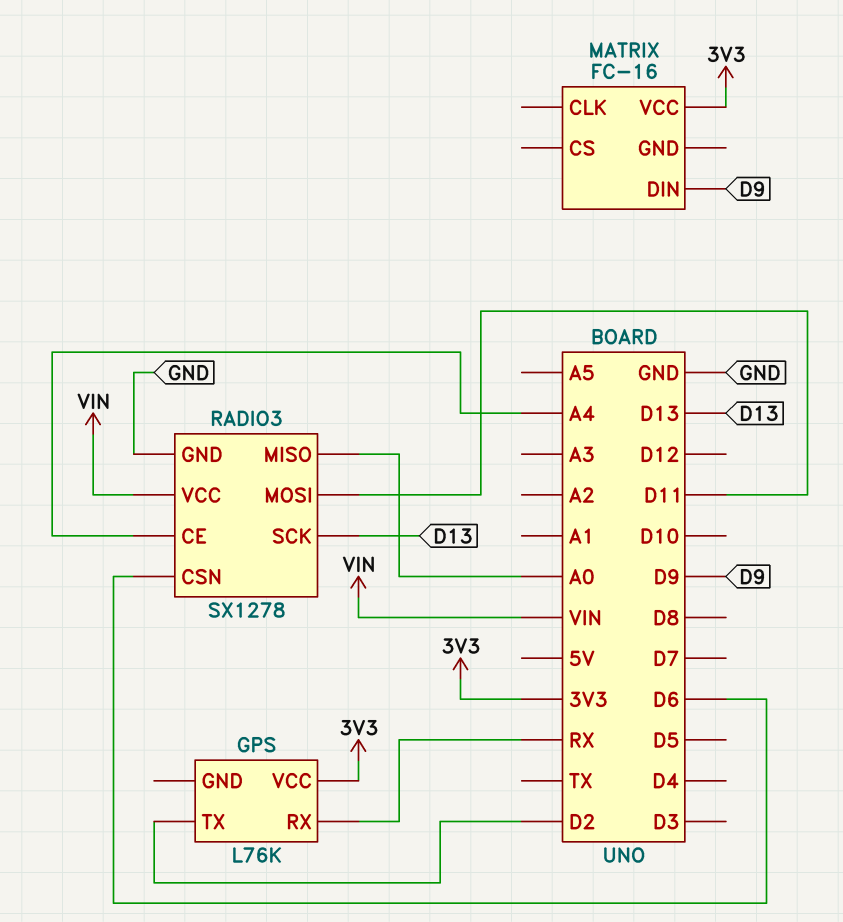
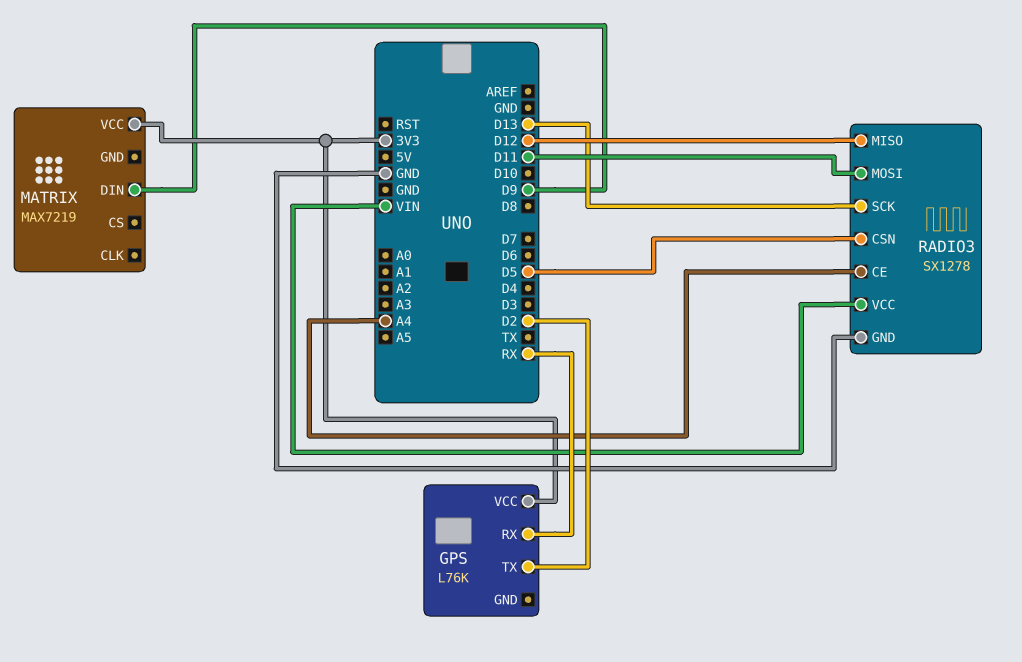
MATRIX: FC-16 -> MAX7219
RADIO3 pin CSN: D6 -> D5
RADIO3 pin MISO: A0 -> D12

